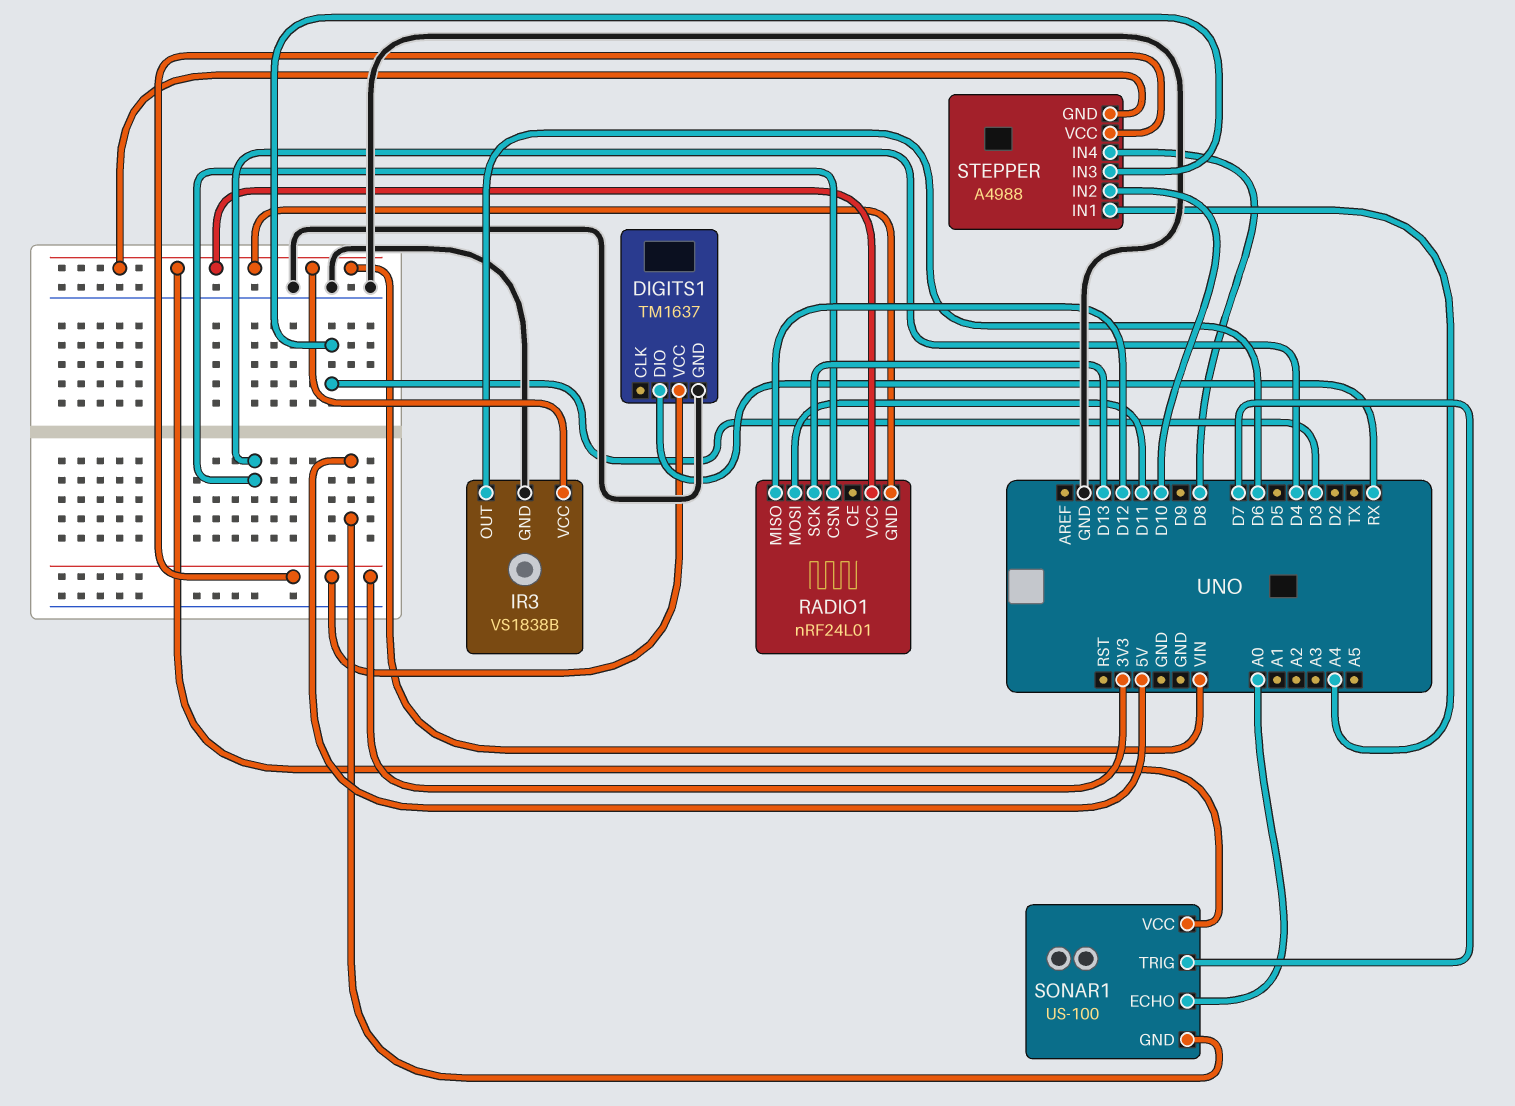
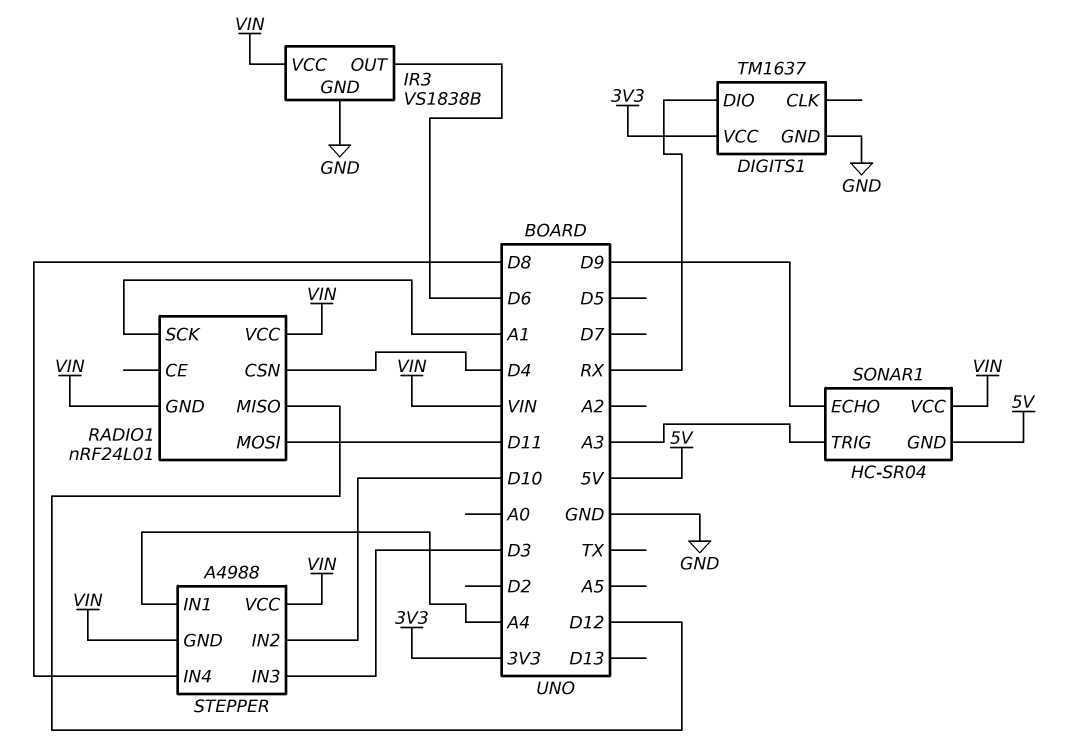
RADIO1 pin SCK: D13 -> A1
SONAR1: US-100 -> HC-SR04
SONAR1 pin ECHO: A0 -> D9
SONAR1 pin TRIG: D7 -> A3
STEPPER pin VCC: 3V3 -> VIN

